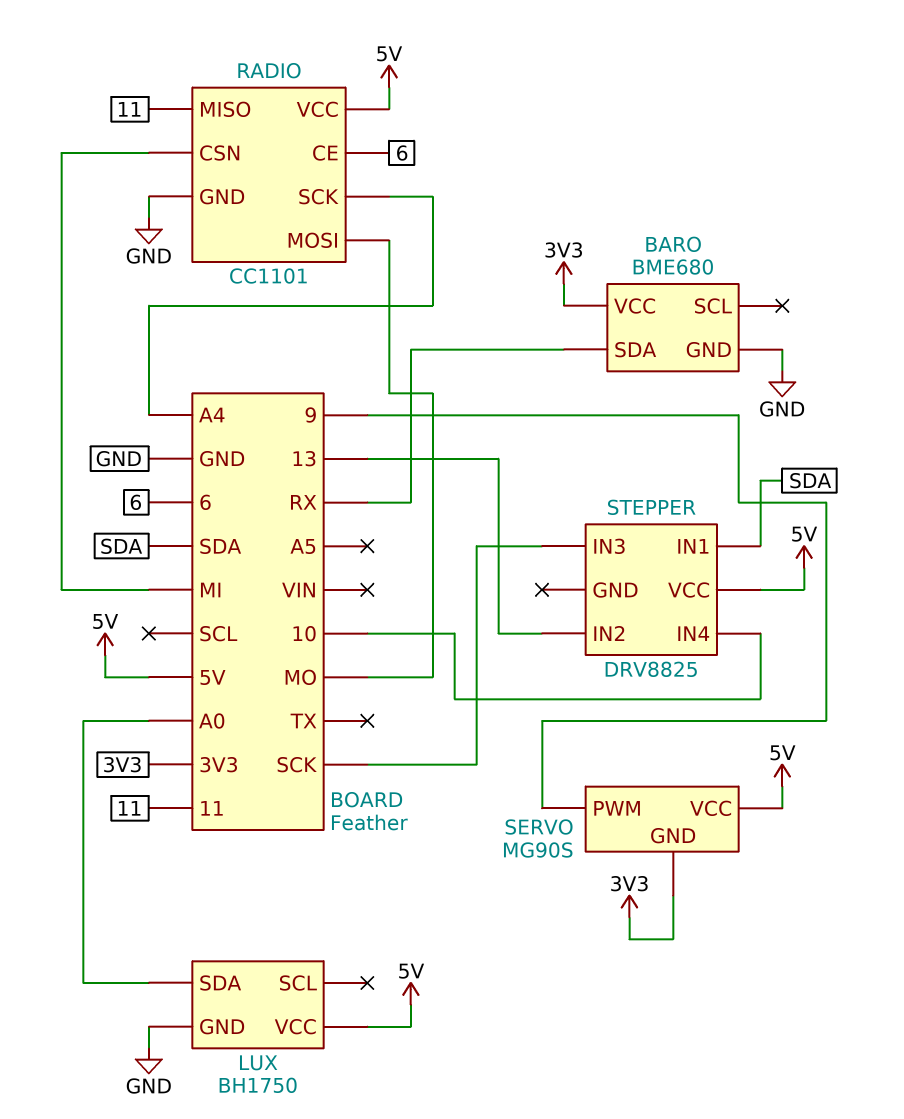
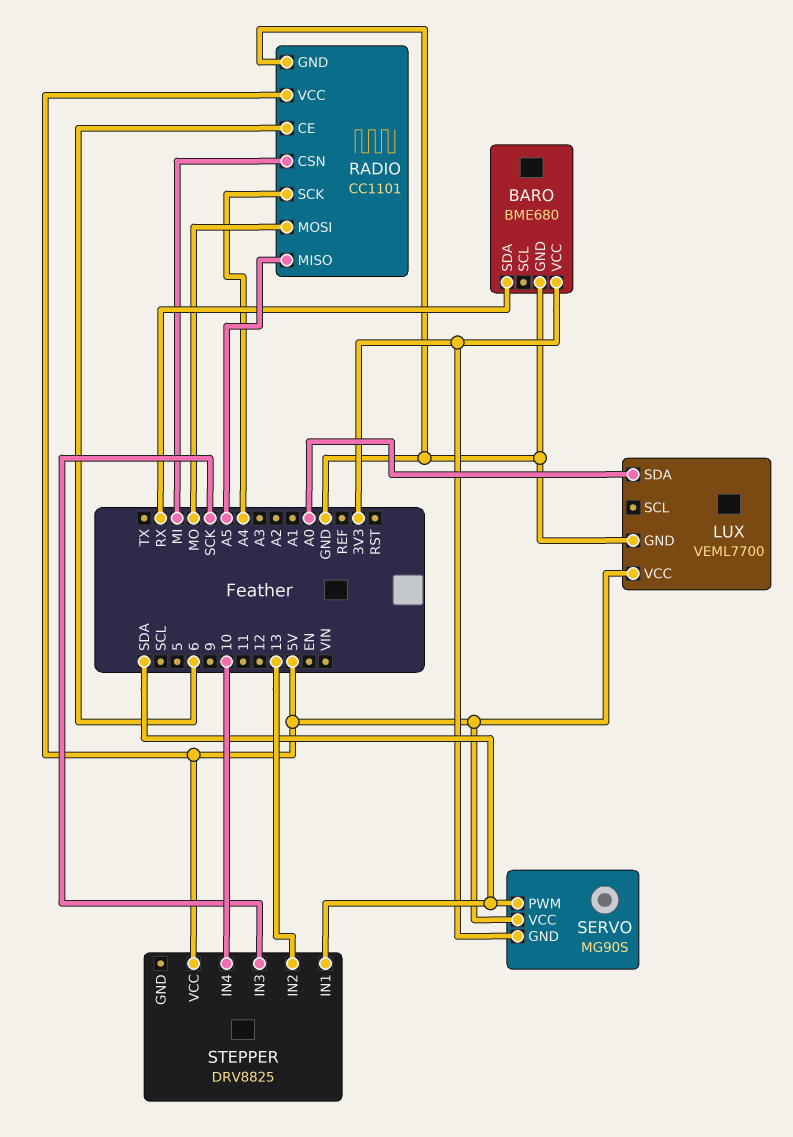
LUX: BH1750 -> VEML7700
RADIO pin MISO: 11 -> A5
SERVO pin PWM: 9 -> SDA

